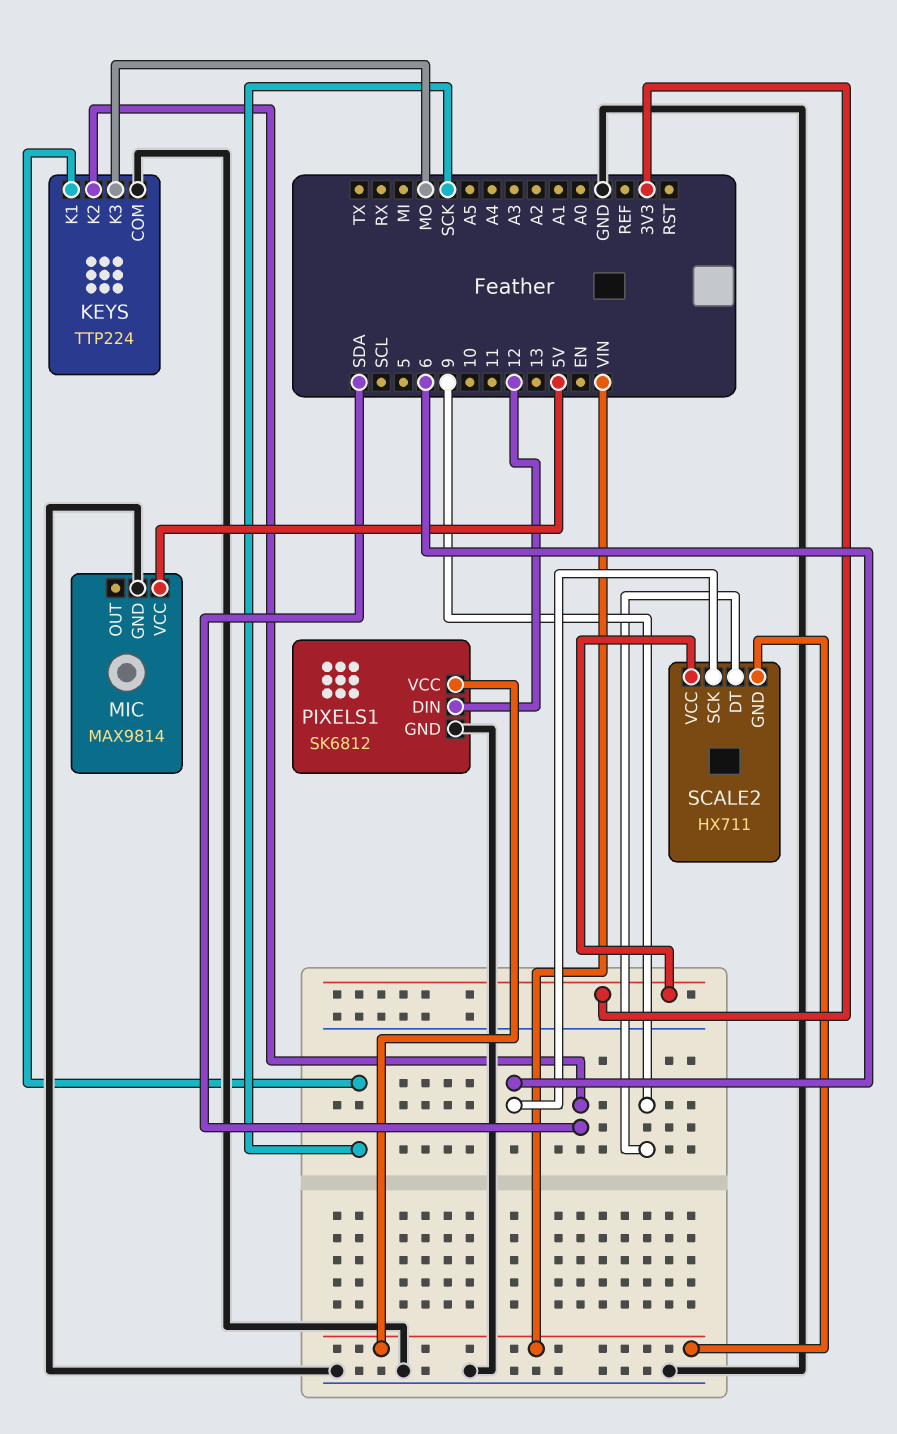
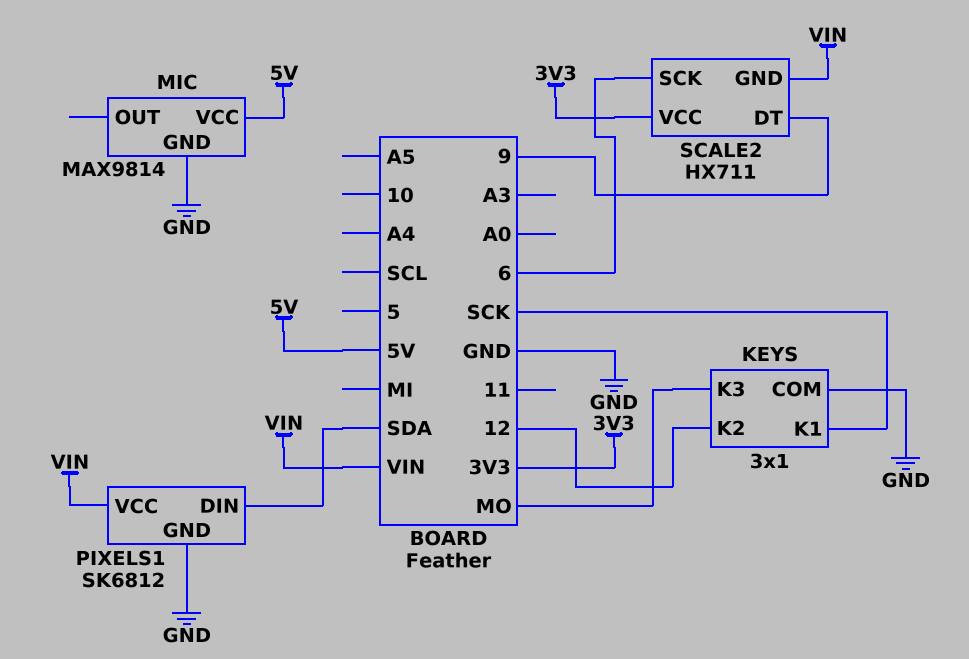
KEYS: TTP224 -> 3x1
KEYS pin K2: SDA -> 12
PIXELS1 pin DIN: 12 -> SDA

